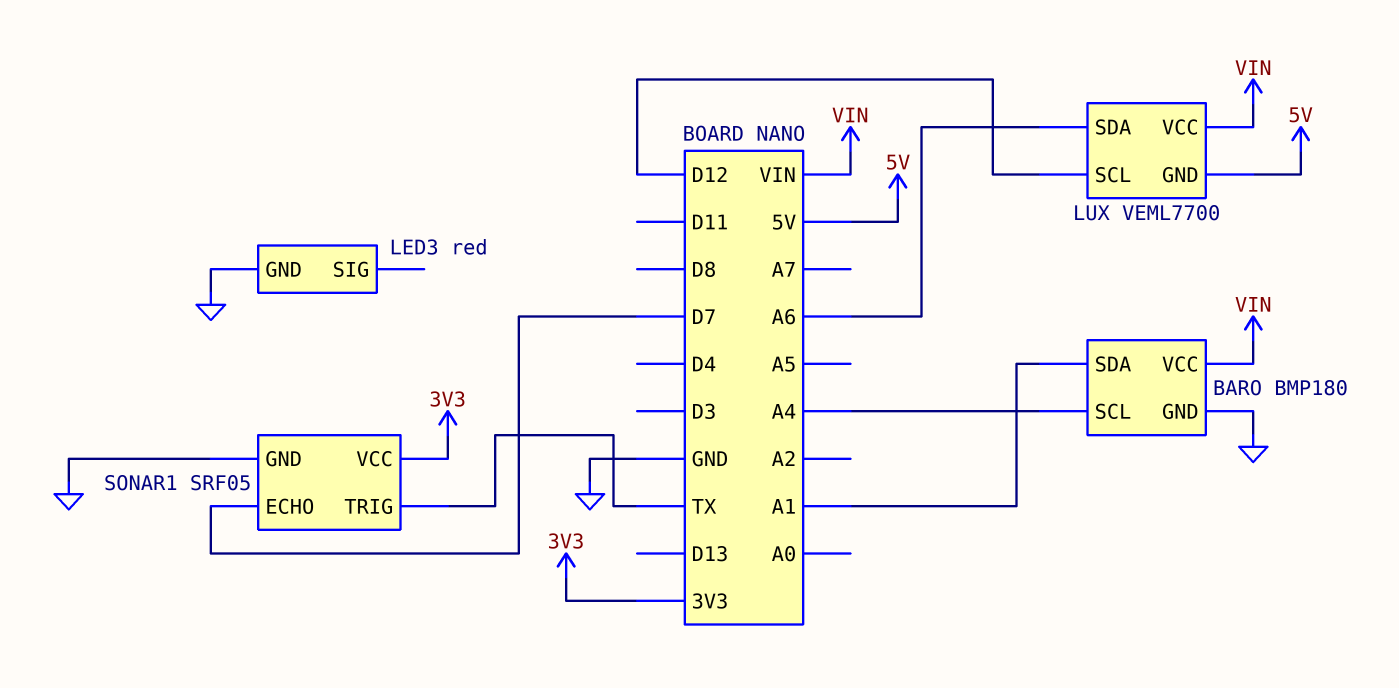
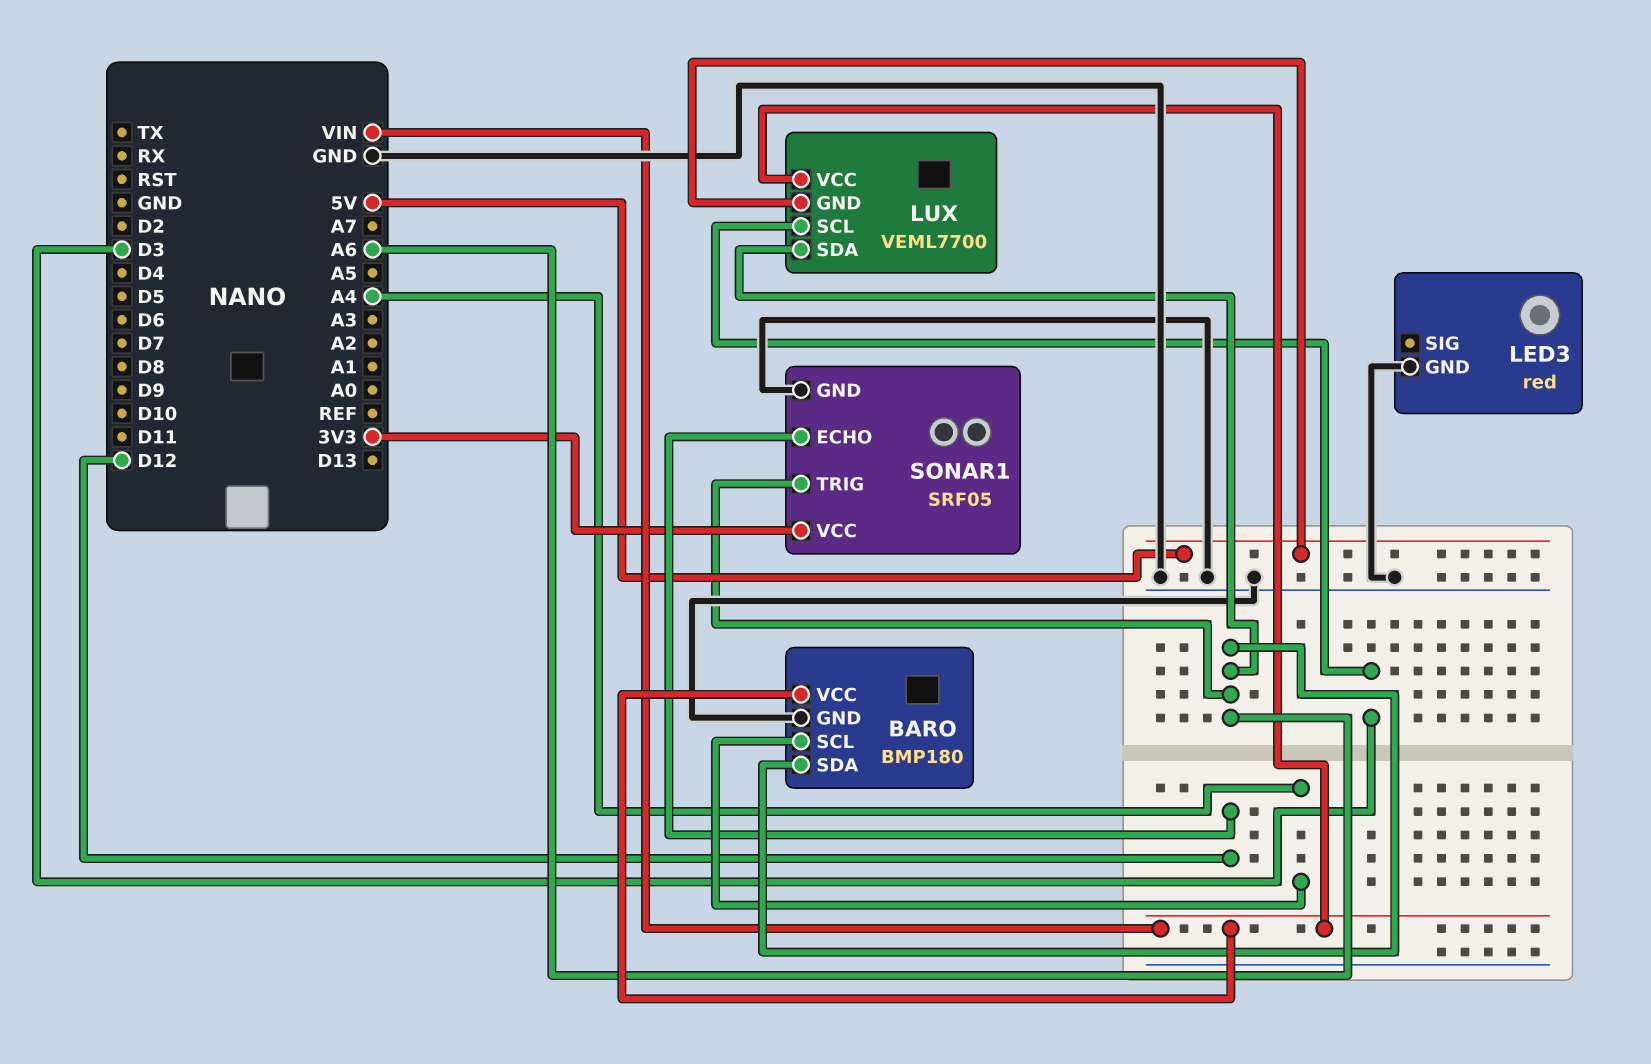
BARO pin SDA: A1 -> A6
LUX pin SCL: D12 -> D3
SONAR1 pin ECHO: D7 -> D12
SONAR1 pin TRIG: TX -> A6

